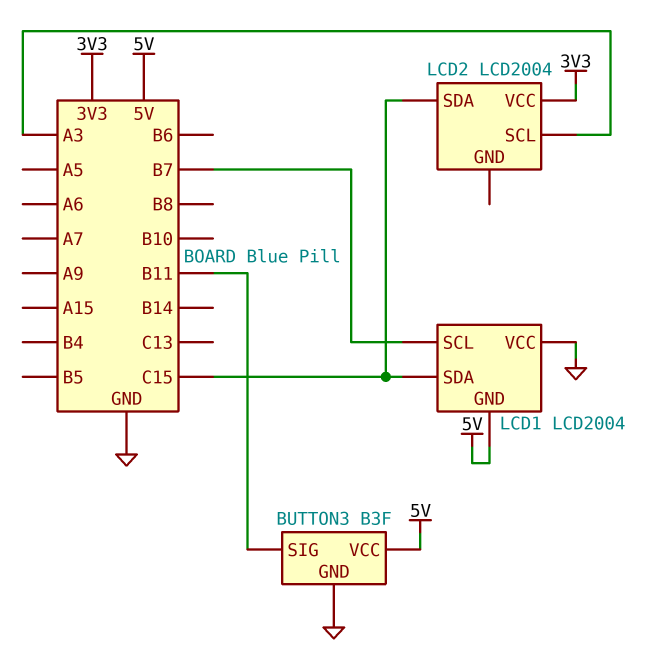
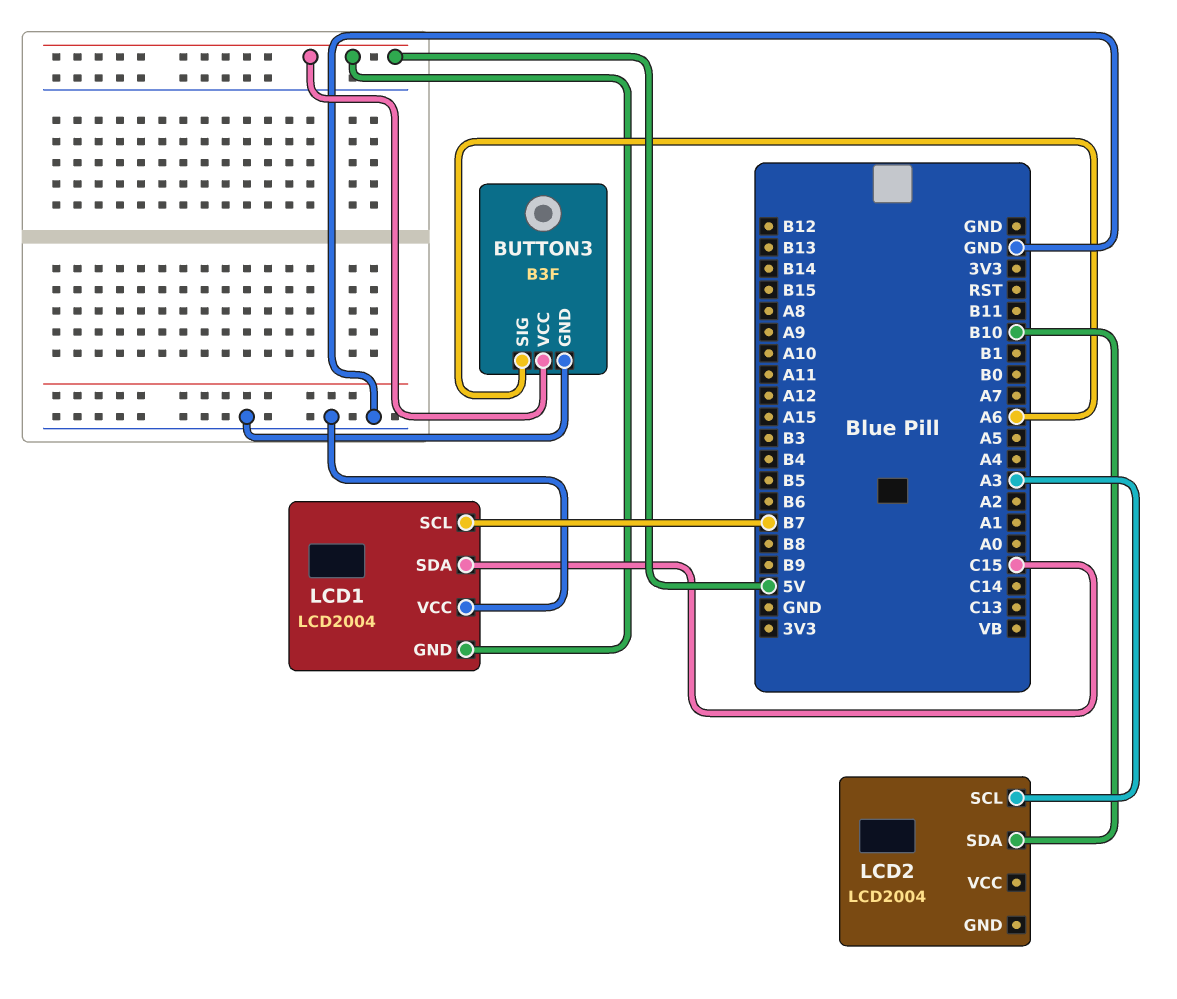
BUTTON3 pin SIG: B11 -> A6
LCD2 pin SDA: C15 -> B10
LCD2 pin VCC: 3V3 -> none

